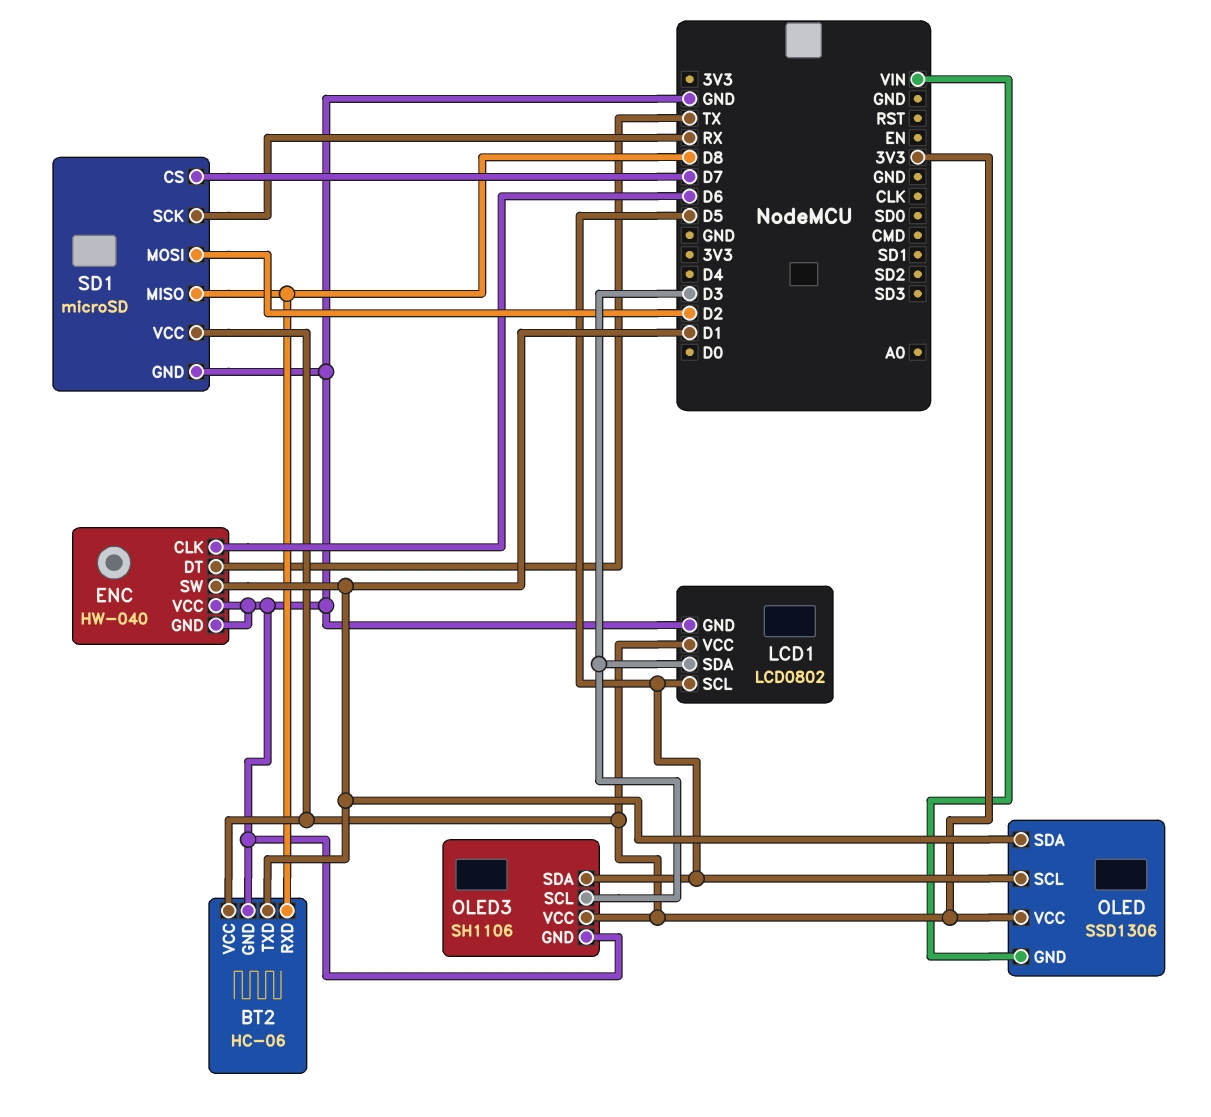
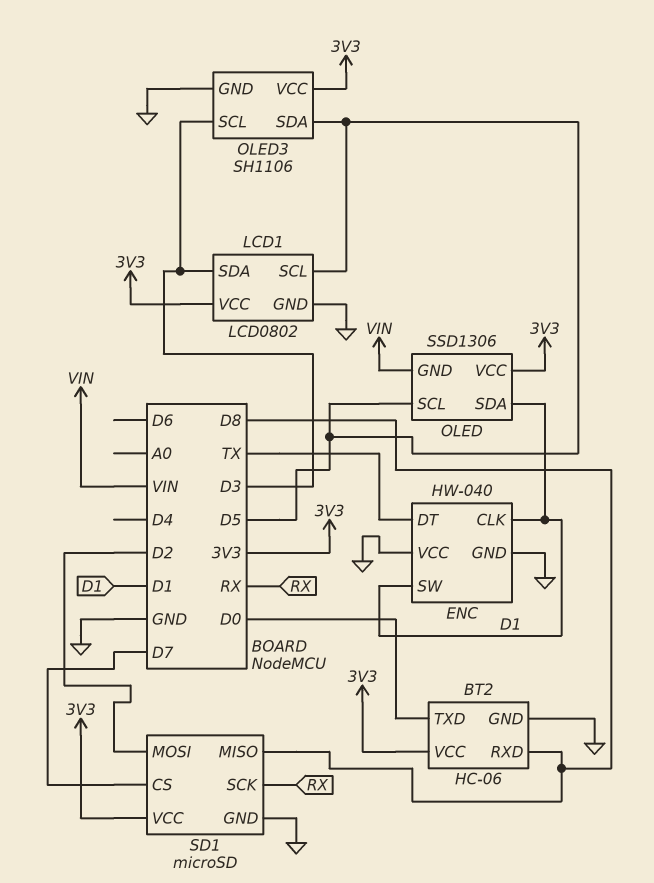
BT2 pin TXD: D1 -> D0
ENC pin CLK: D6 -> D1

